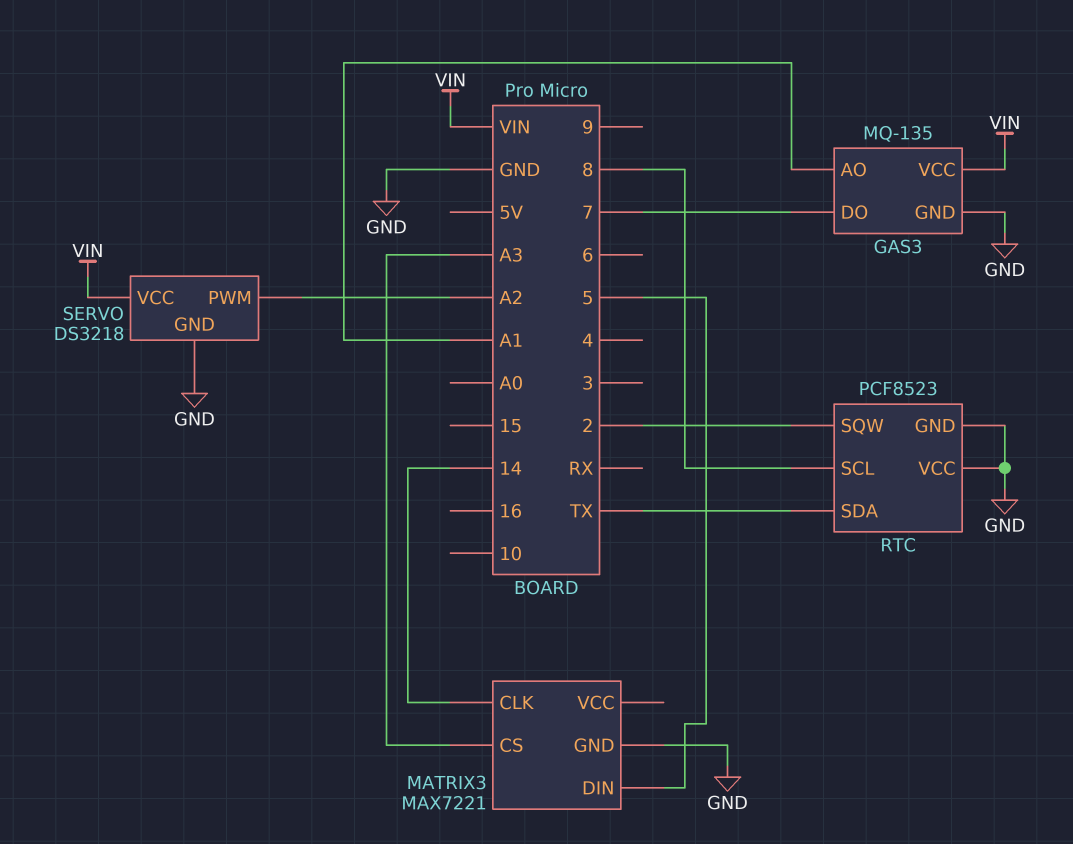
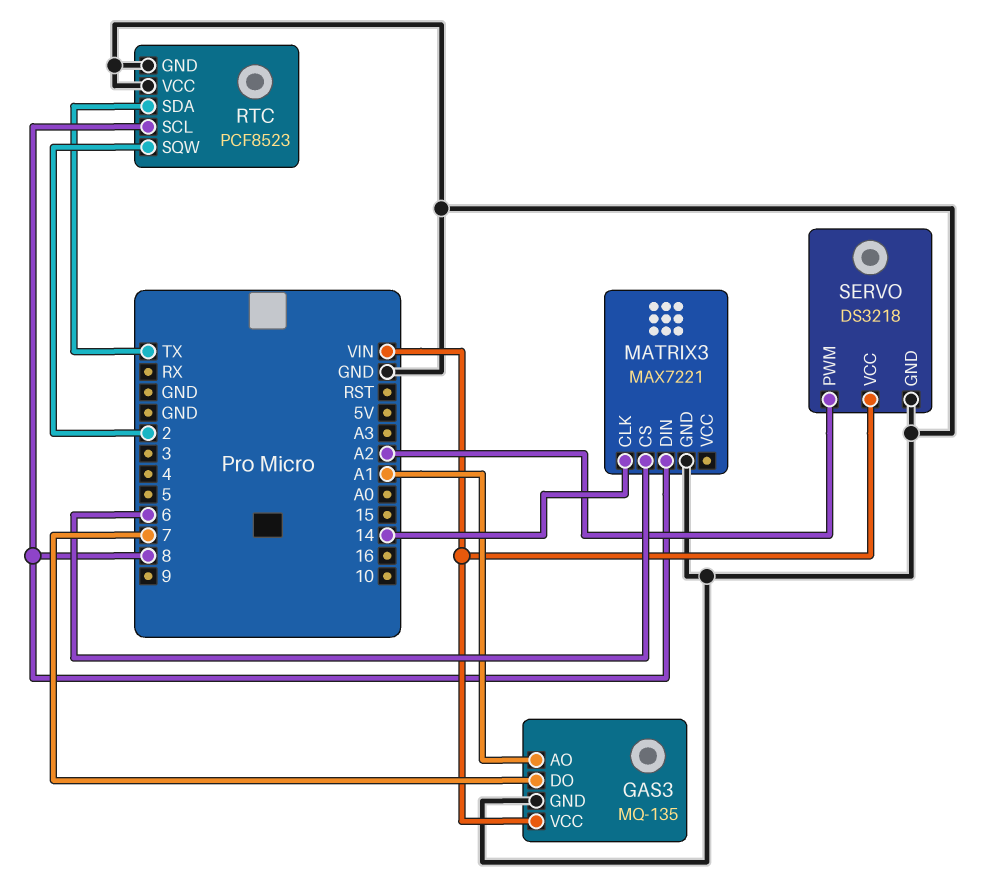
MATRIX3 pin CS: A3 -> 6
MATRIX3 pin DIN: 5 -> 8

